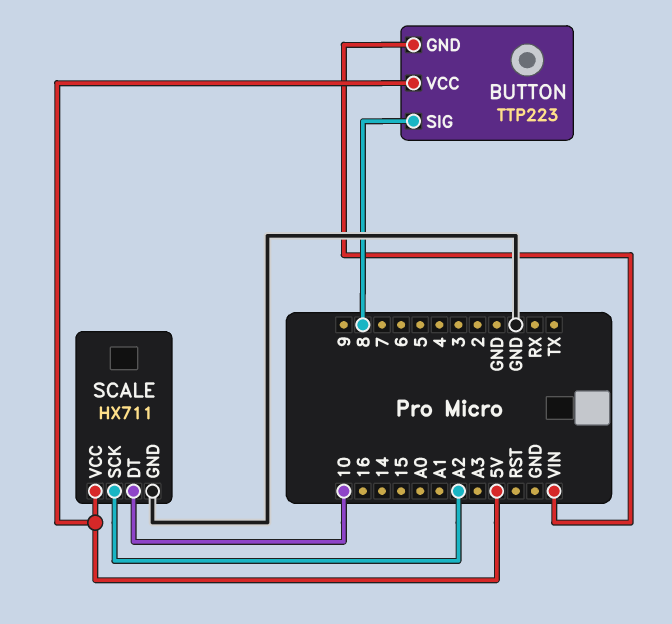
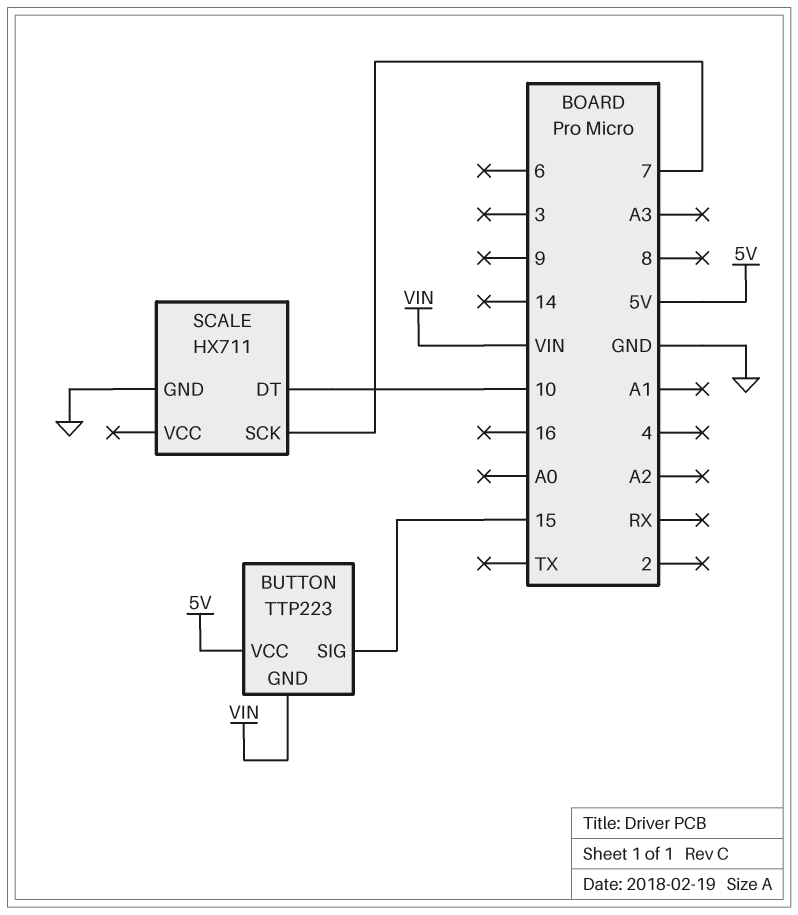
BUTTON pin SIG: 8 -> 15
SCALE pin SCK: A2 -> 7
SCALE pin VCC: 5V -> none

